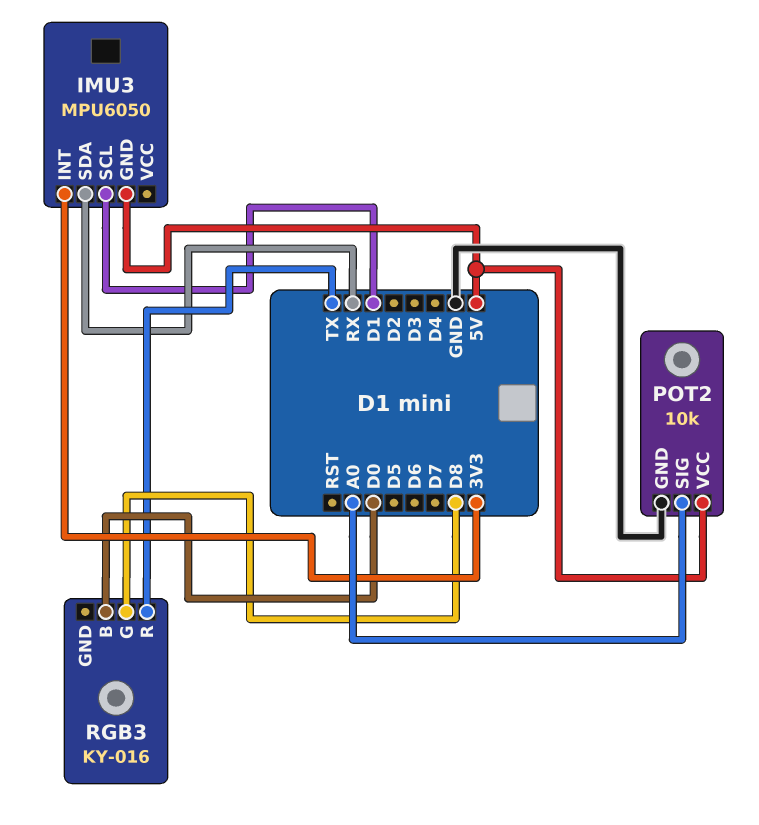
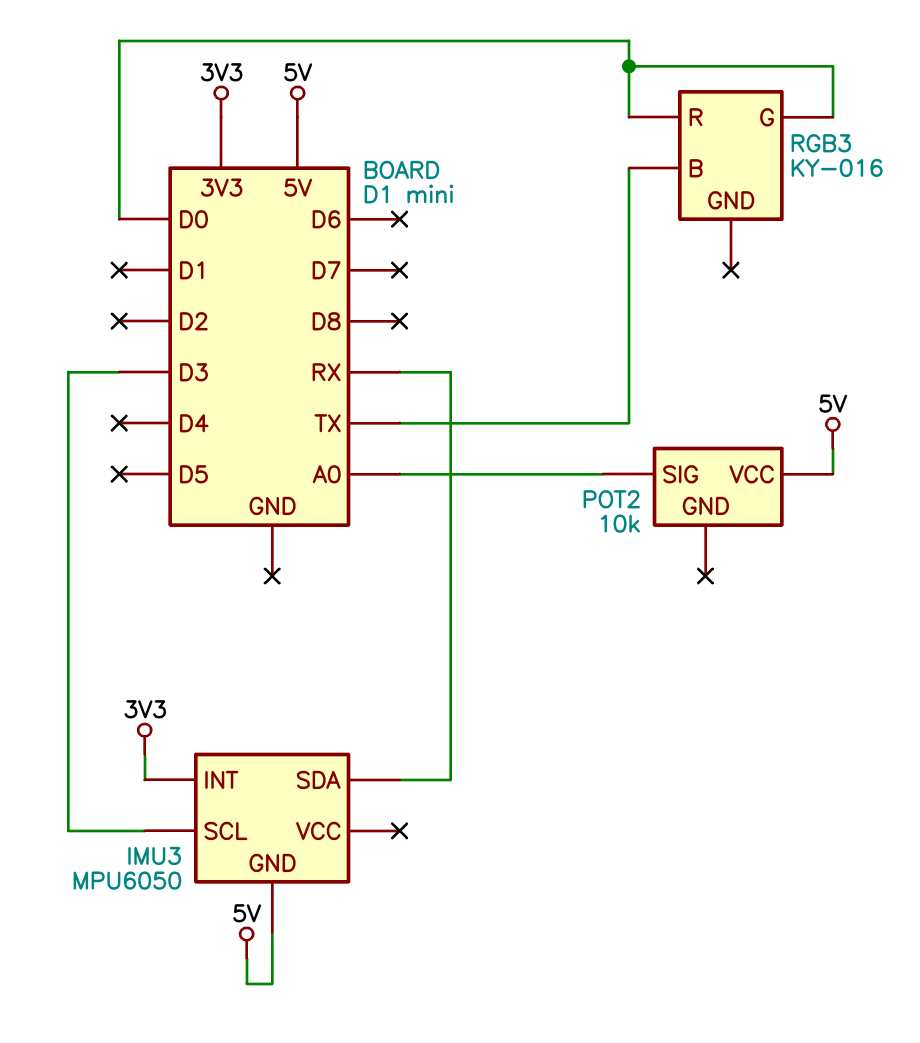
IMU3 pin SCL: D1 -> D3
POT2 pin GND: GND -> none
RGB3 pin B: D0 -> TX
RGB3 pin G: D8 -> D0
RGB3 pin R: TX -> D0

